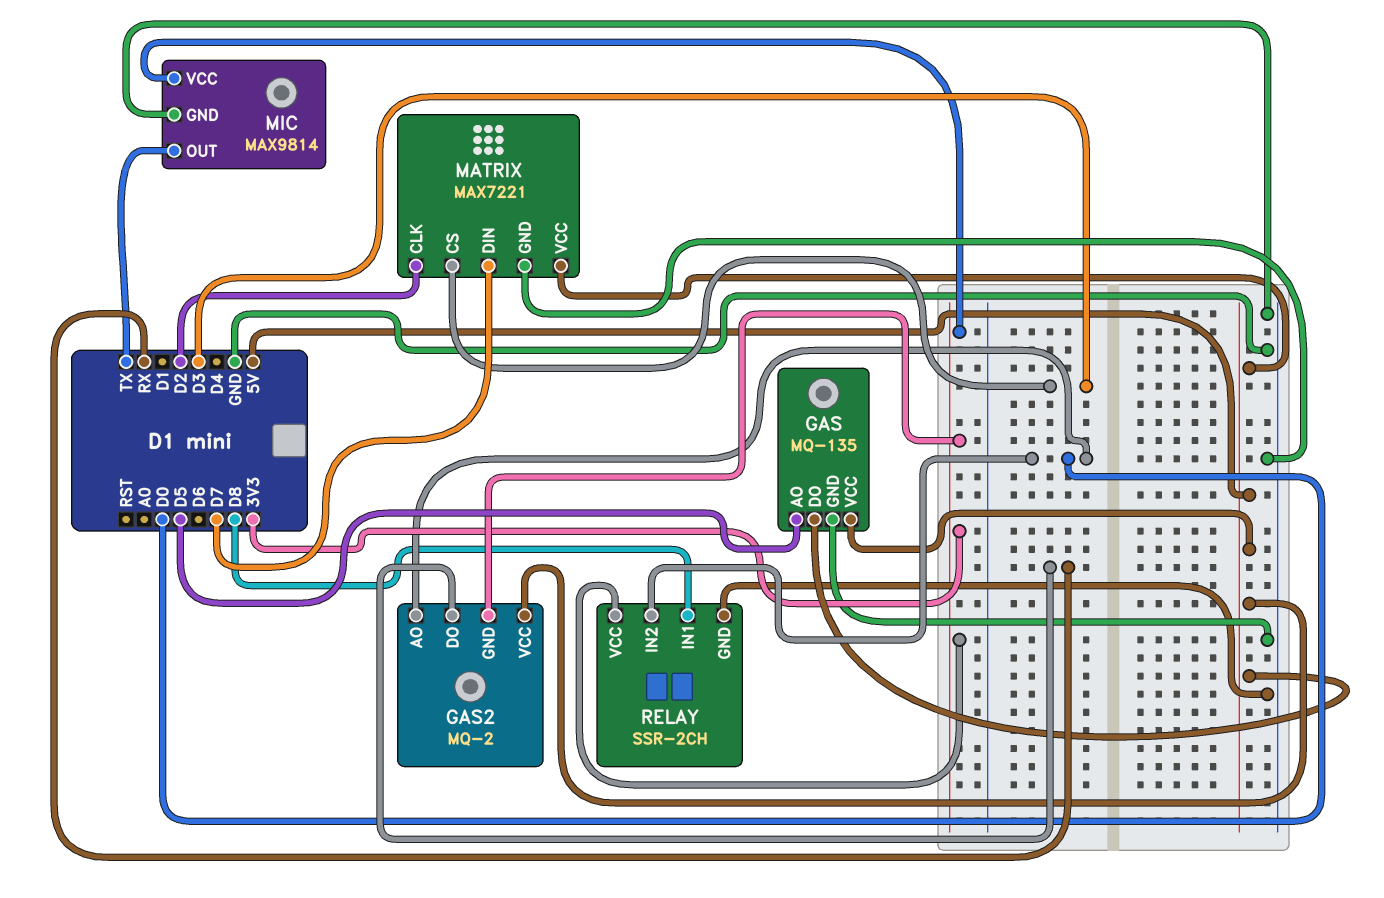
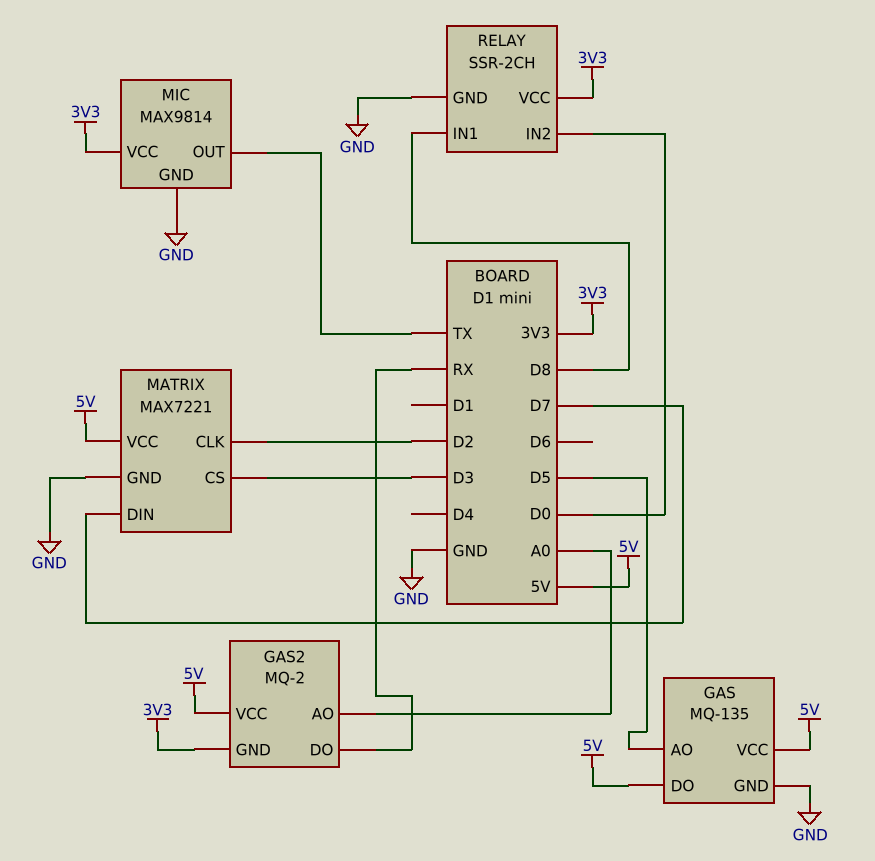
GAS2 pin AO: D0 -> A0

